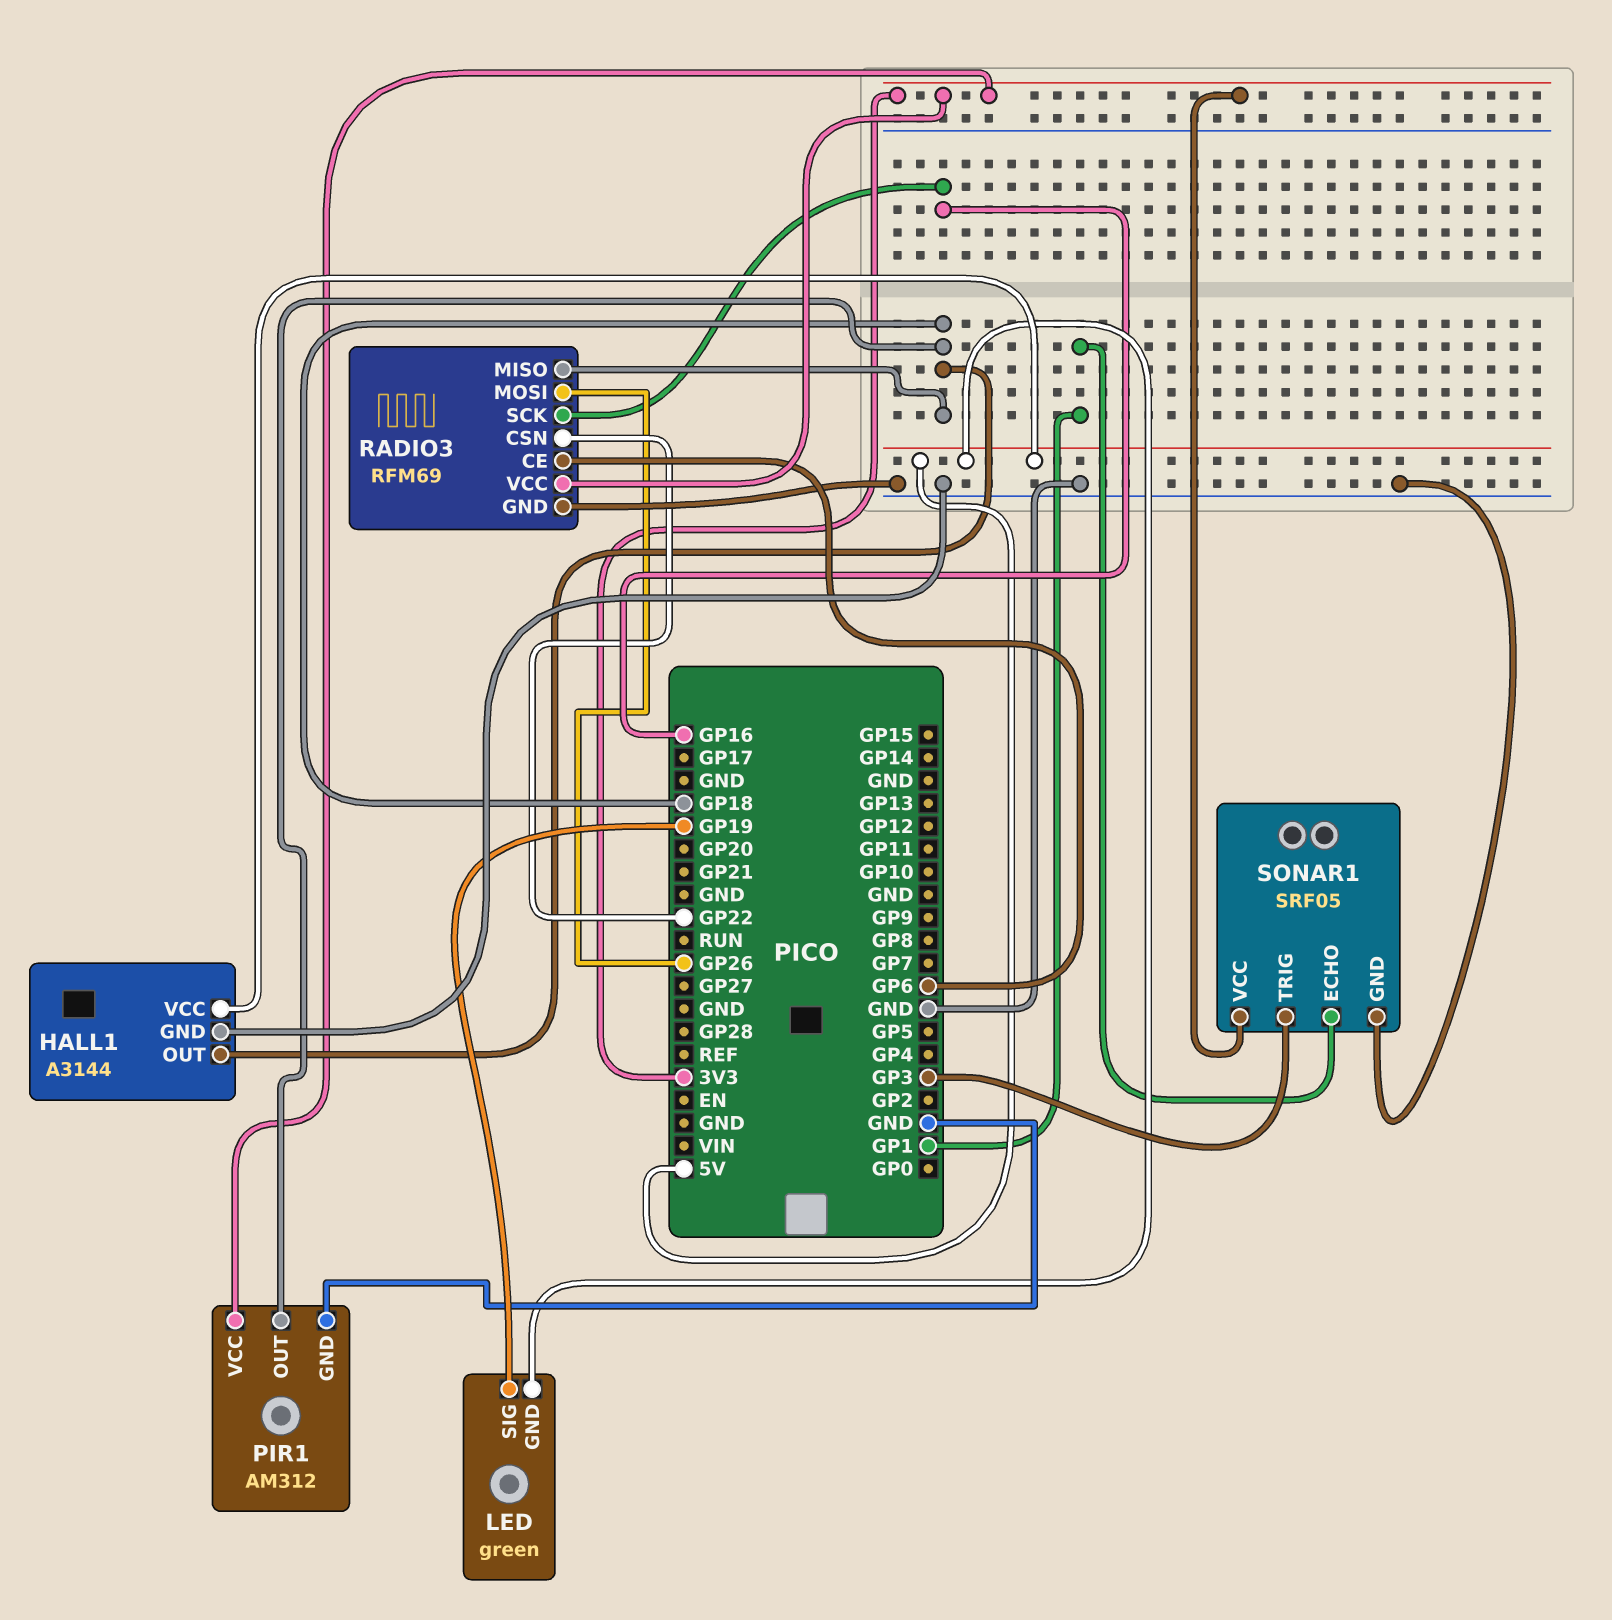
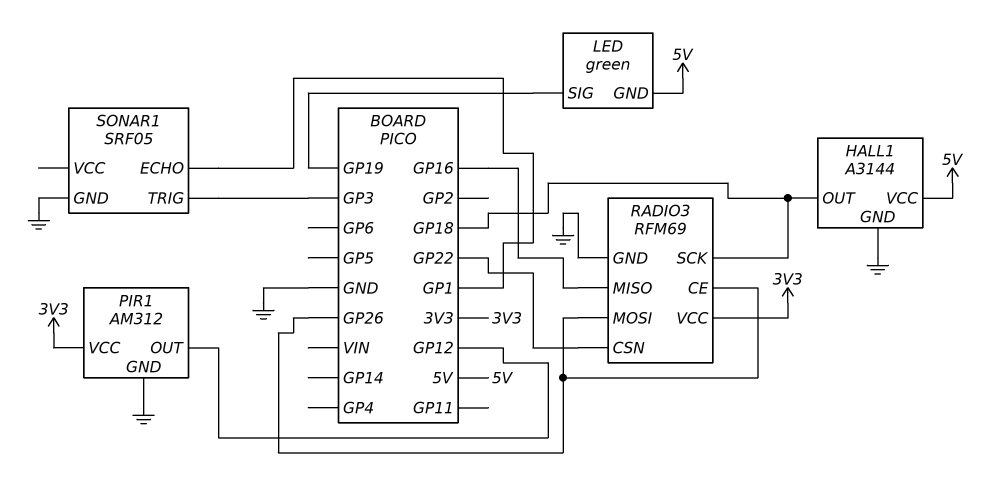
PIR1 pin OUT: GP18 -> GP12
RADIO3 pin CE: GP6 -> GP26
RADIO3 pin MISO: GP18 -> GP16
RADIO3 pin SCK: GP16 -> GP18
SONAR1 pin VCC: 3V3 -> none

